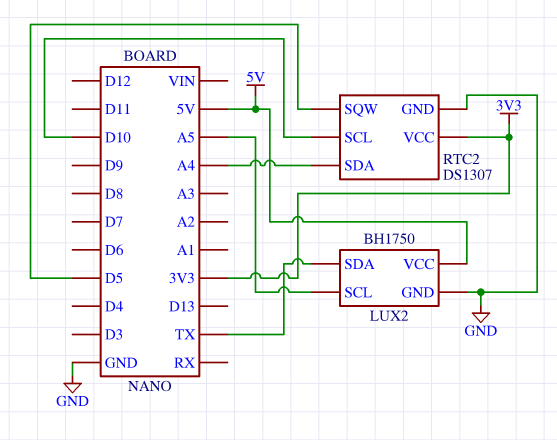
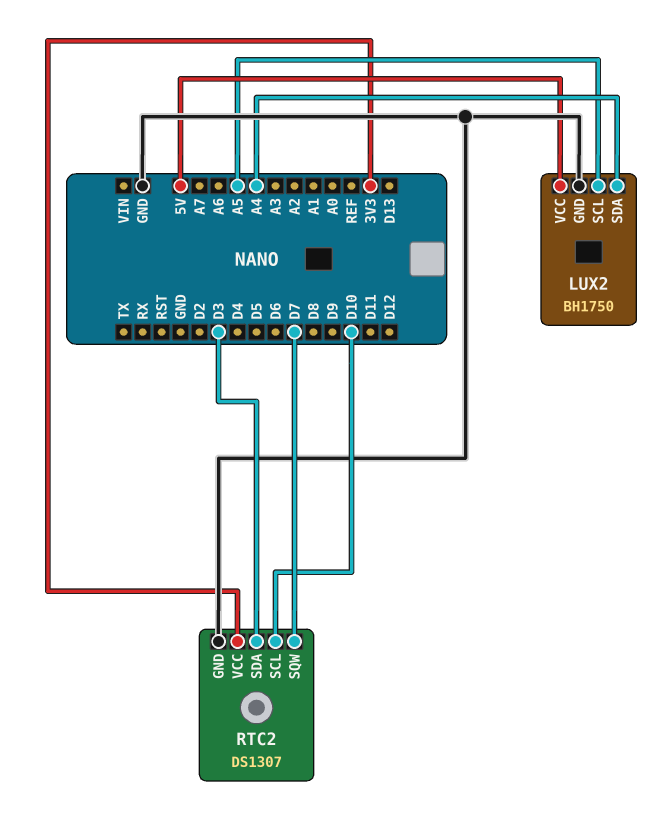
LUX2 pin SDA: TX -> A4
RTC2 pin SDA: A4 -> D3
RTC2 pin SQW: D5 -> D7

